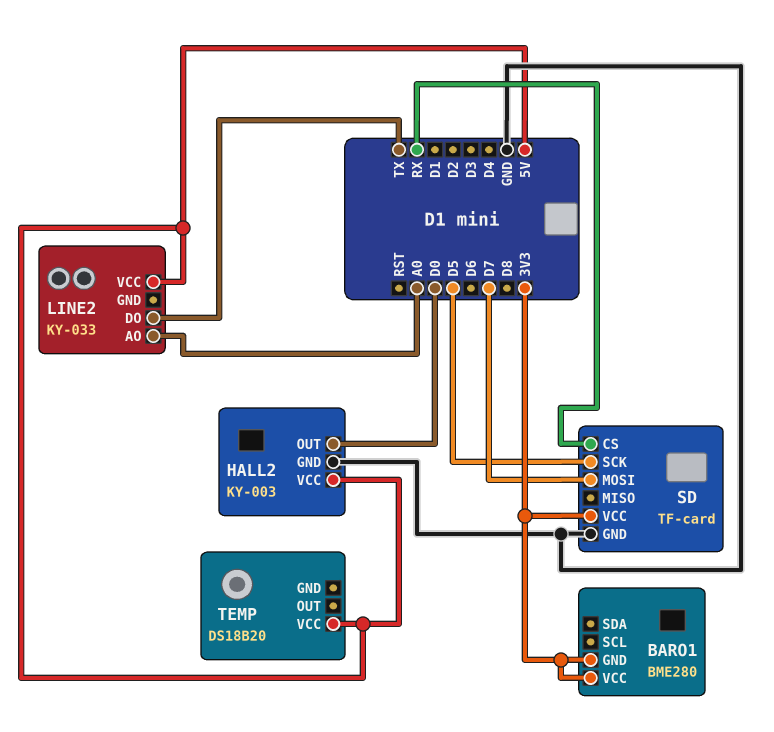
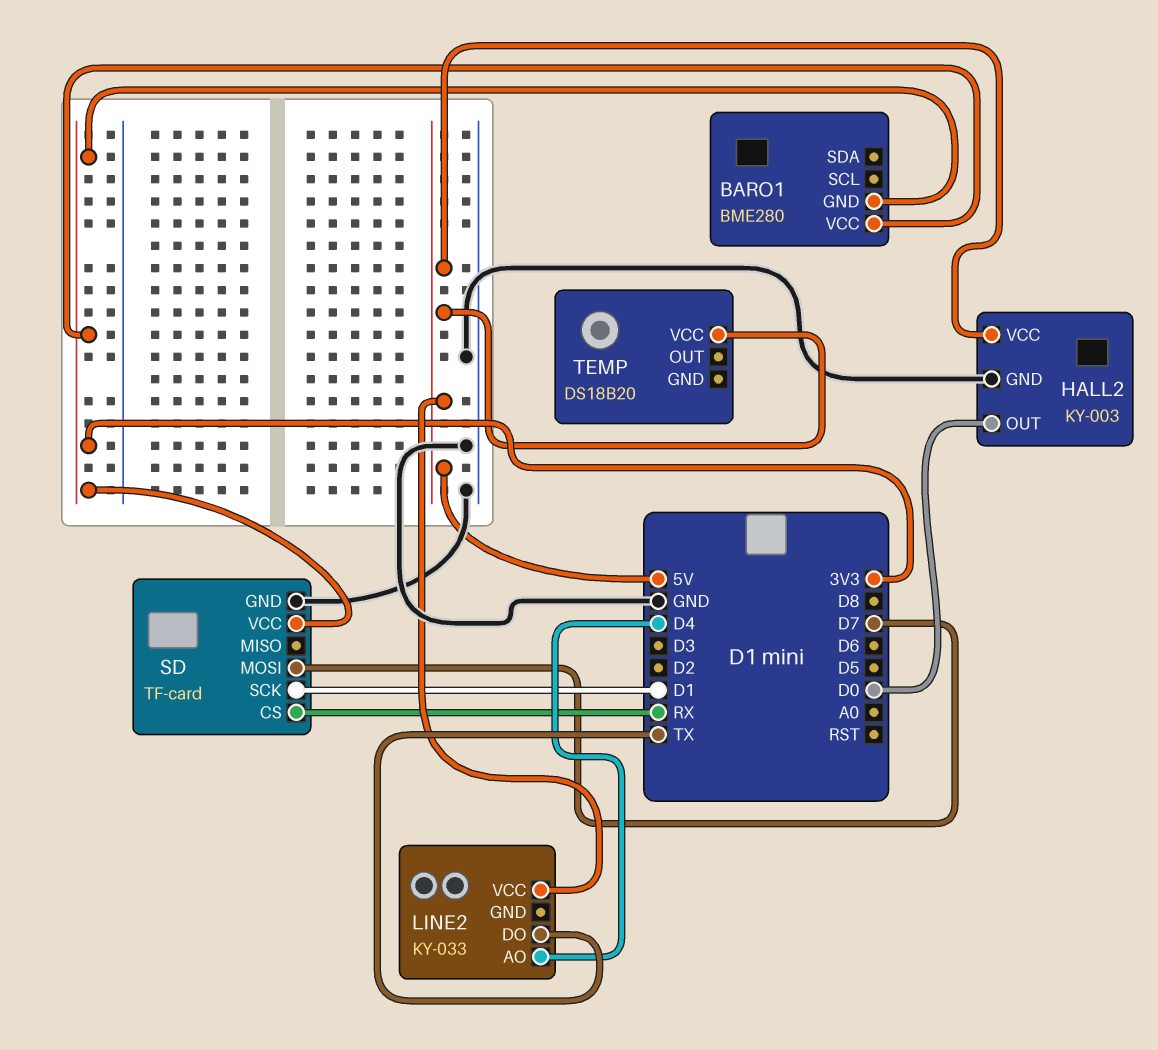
LINE2 pin AO: A0 -> D4
SD pin SCK: D5 -> D1

